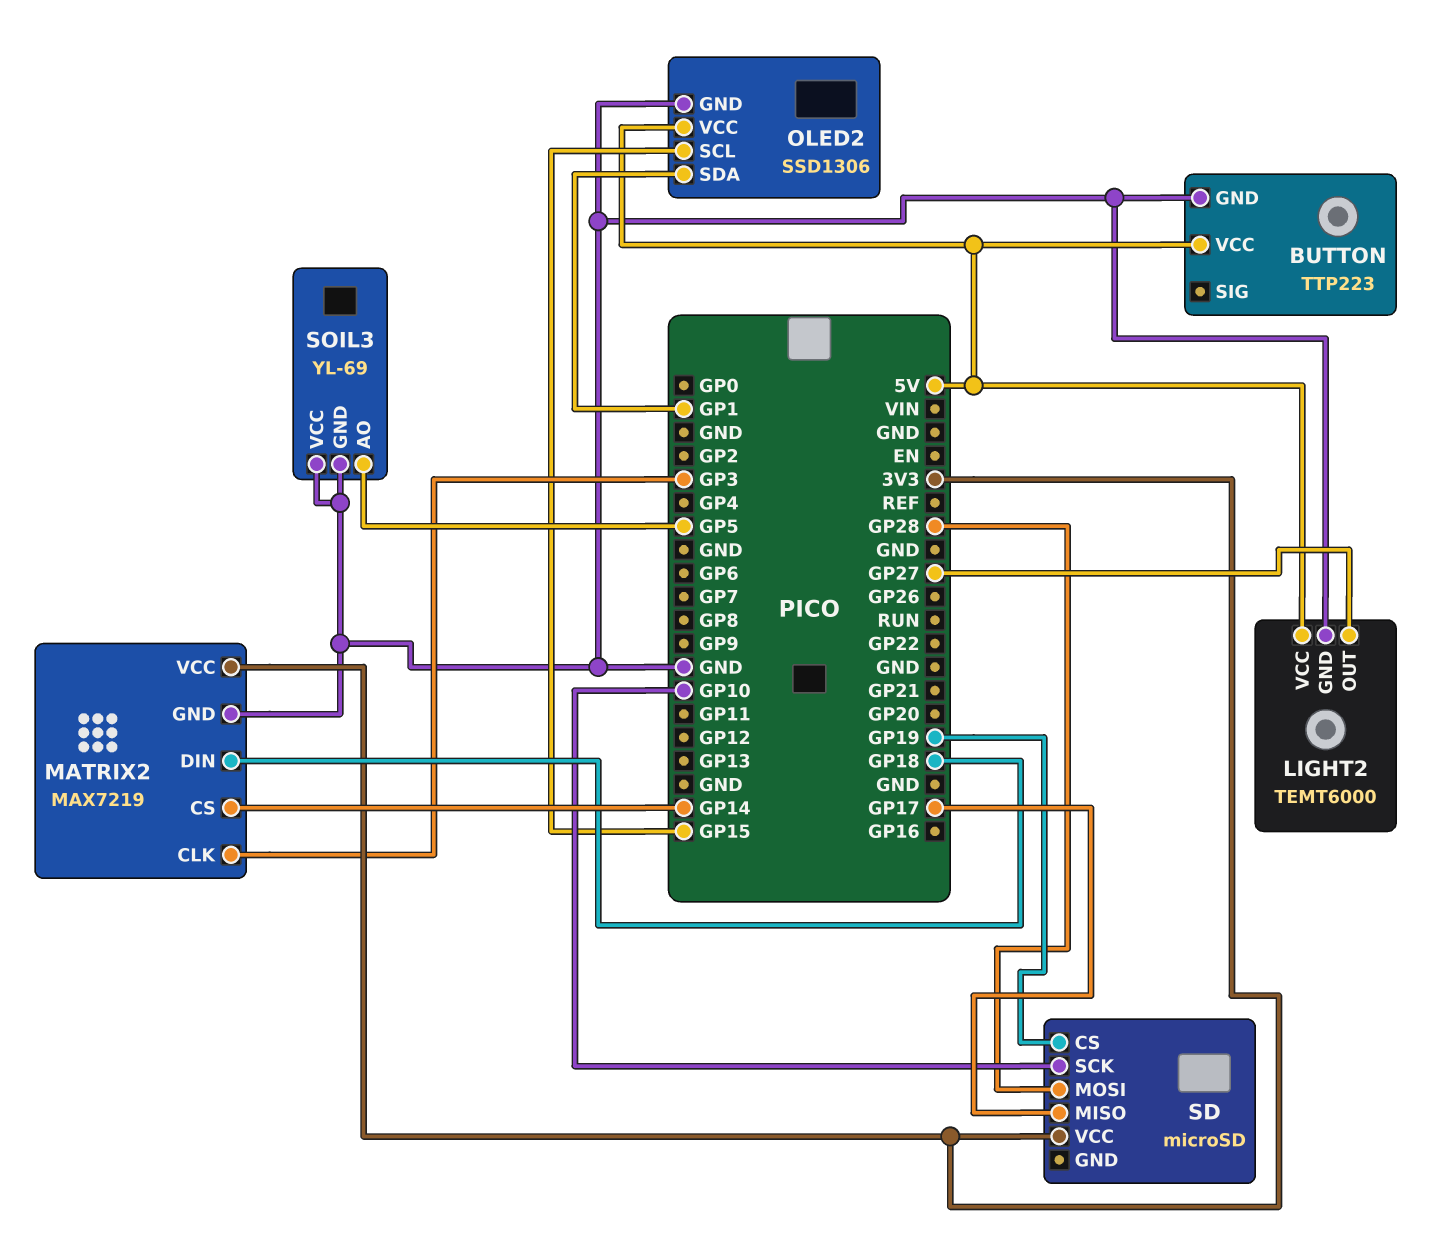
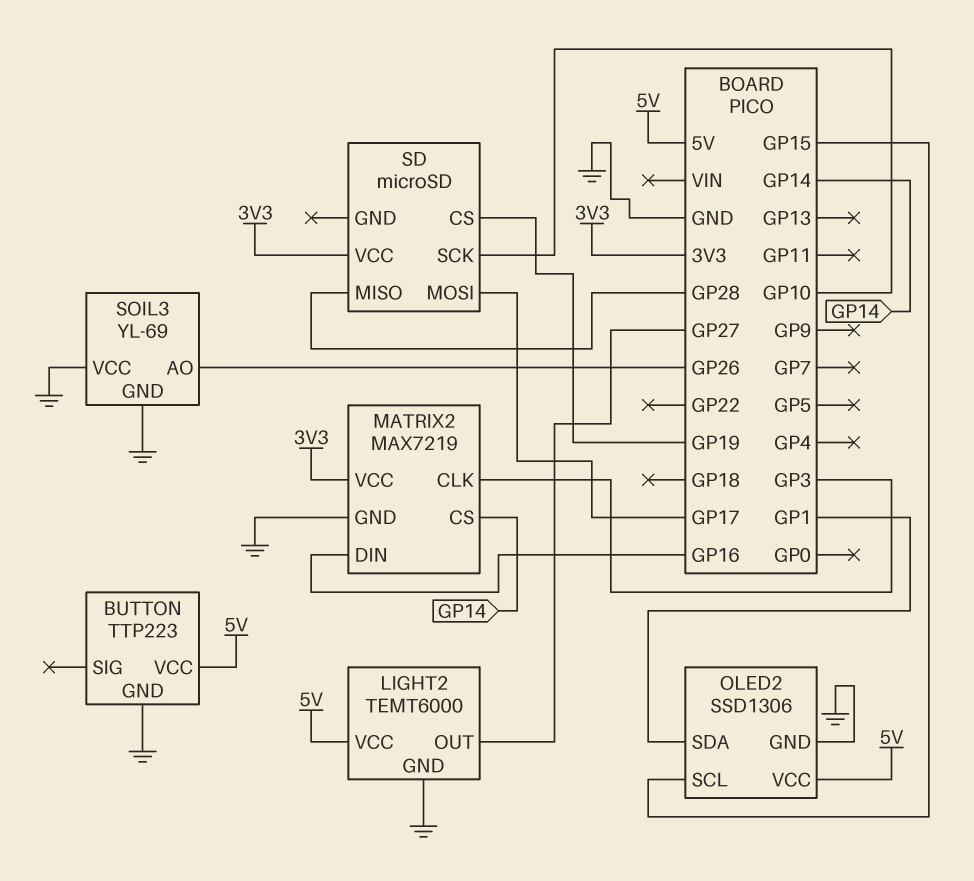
MATRIX2 pin DIN: GP18 -> GP16
SD pin MISO: GP17 -> GP28
SD pin MOSI: GP28 -> GP17
SOIL3 pin AO: GP5 -> GP26

